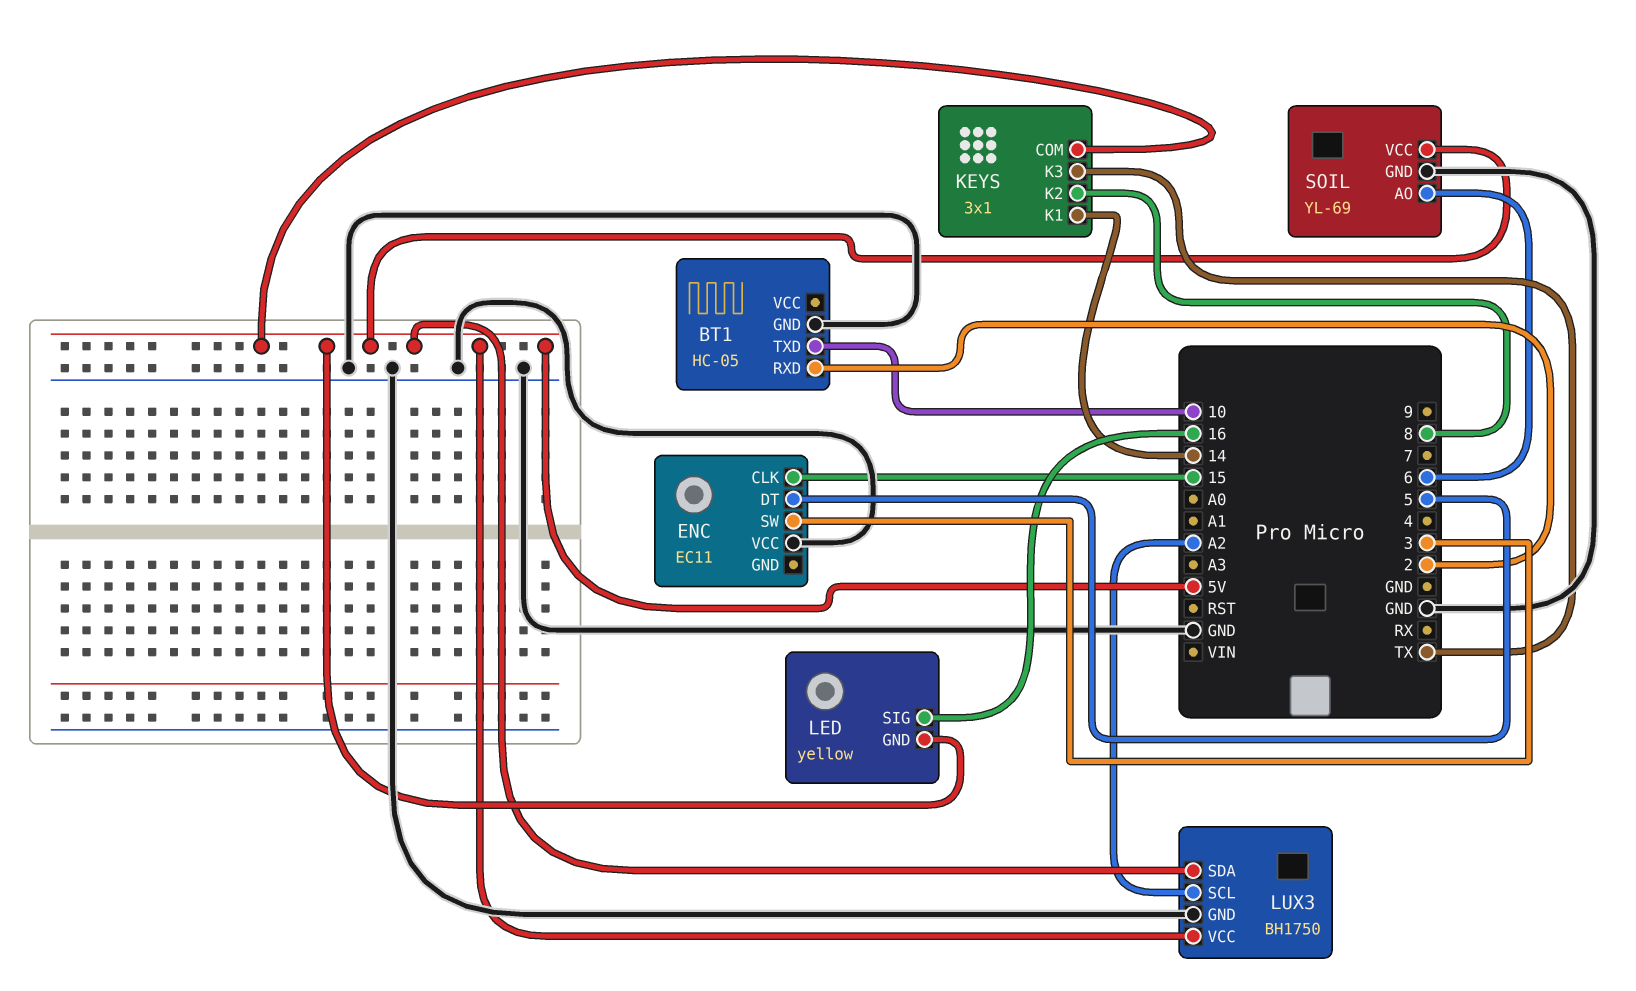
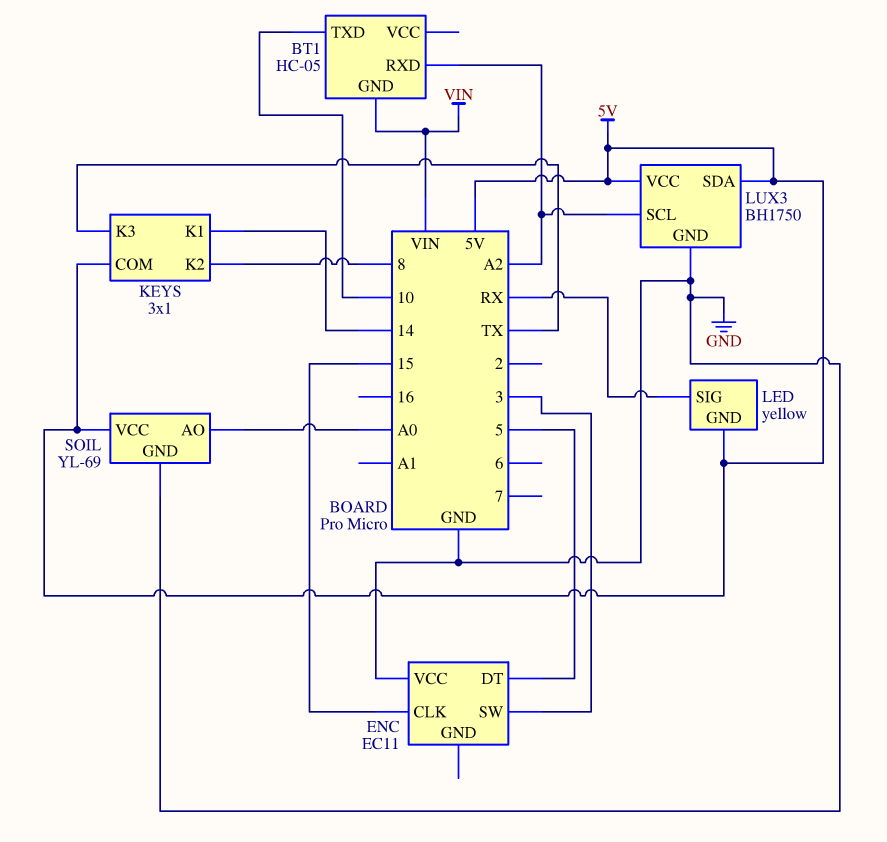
BT1 pin GND: GND -> VIN
BT1 pin RXD: 2 -> A2
LED pin SIG: 16 -> RX
SOIL pin AO: 6 -> A0

